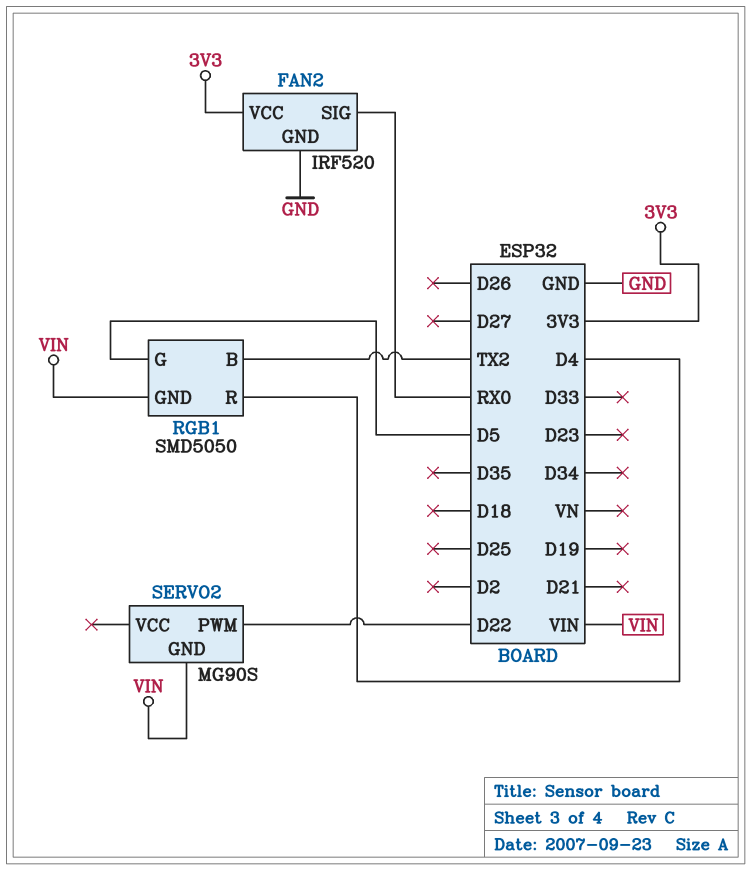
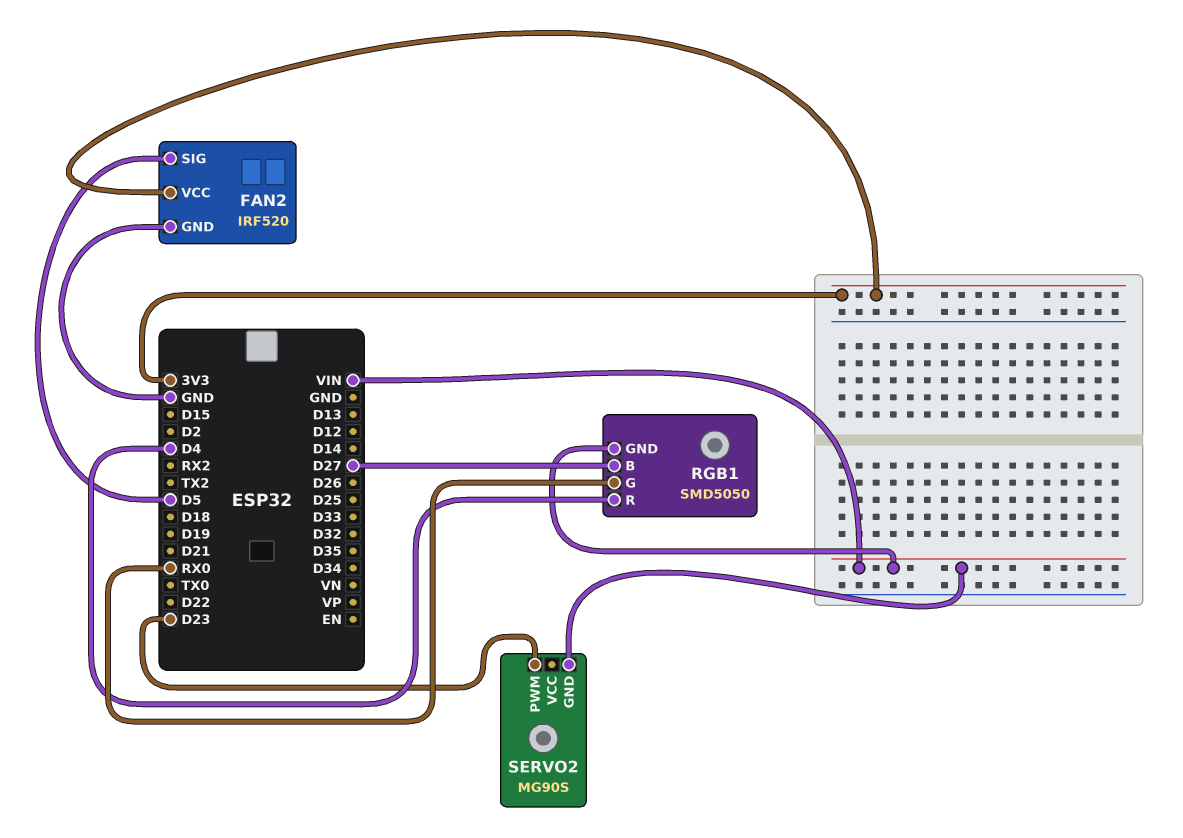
FAN2 pin SIG: RX0 -> D5
RGB1 pin B: TX2 -> D27
RGB1 pin G: D5 -> RX0
SERVO2 pin PWM: D22 -> D23

